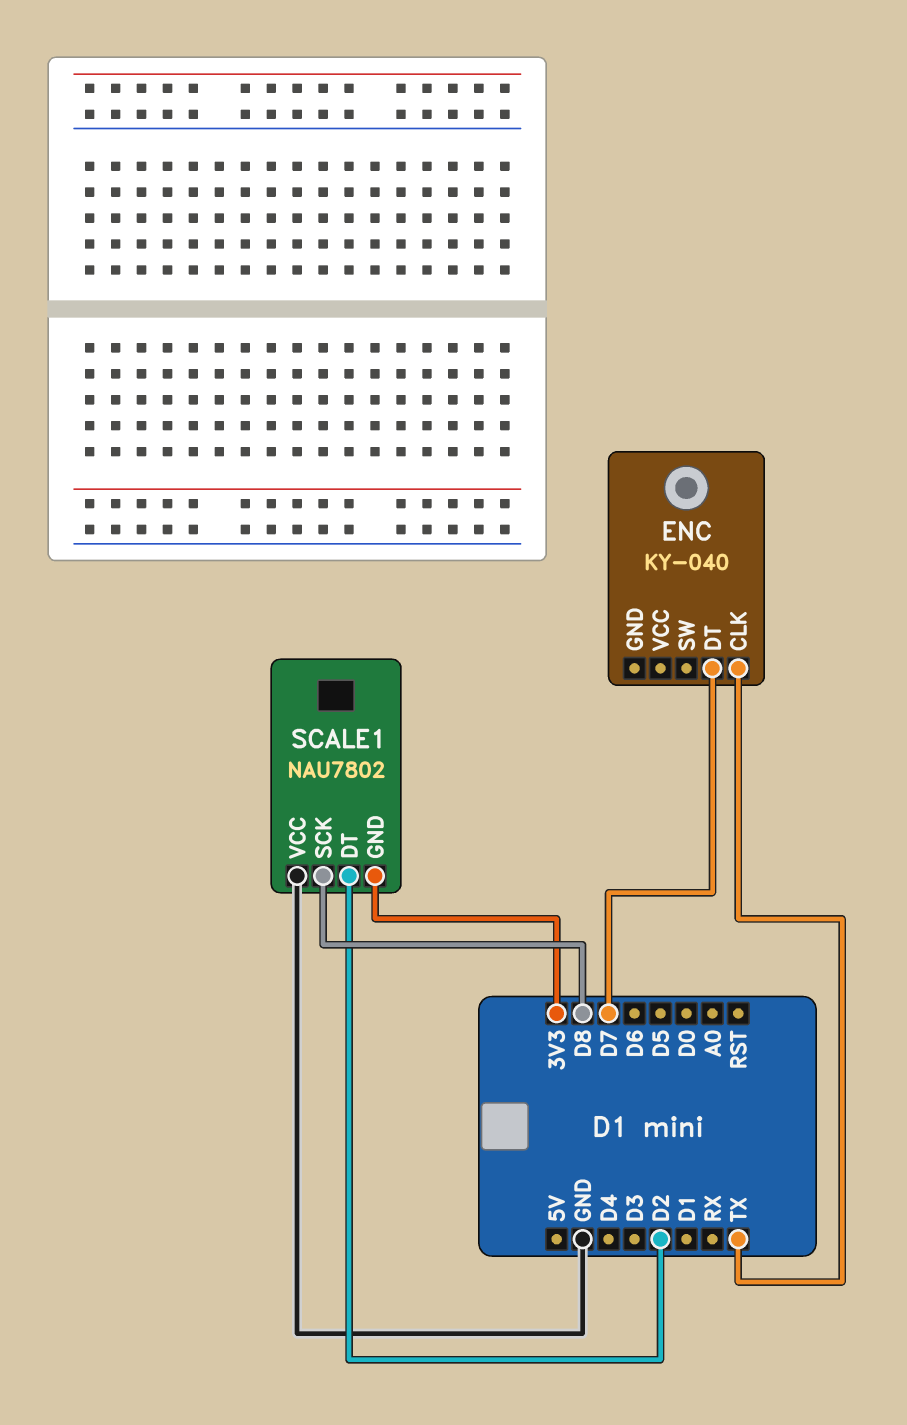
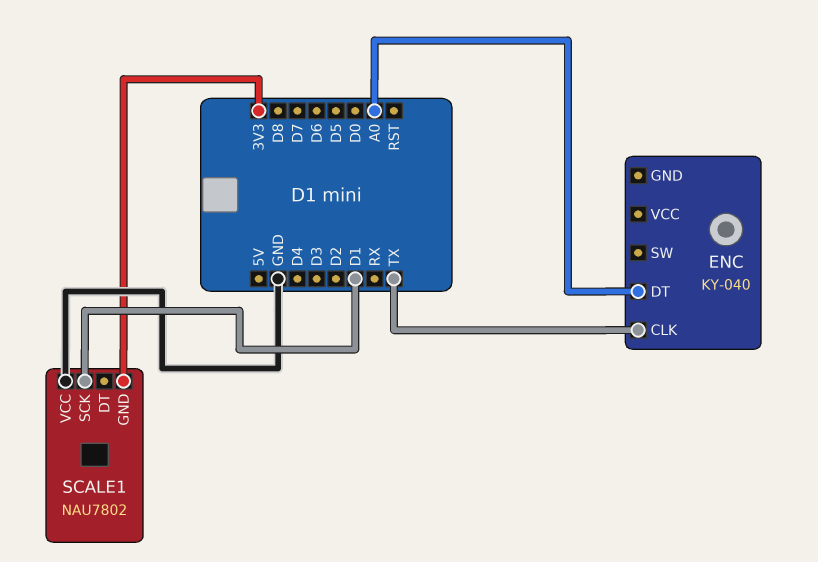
ENC pin DT: D7 -> A0
SCALE1 pin DT: D2 -> none
SCALE1 pin SCK: D8 -> D1

